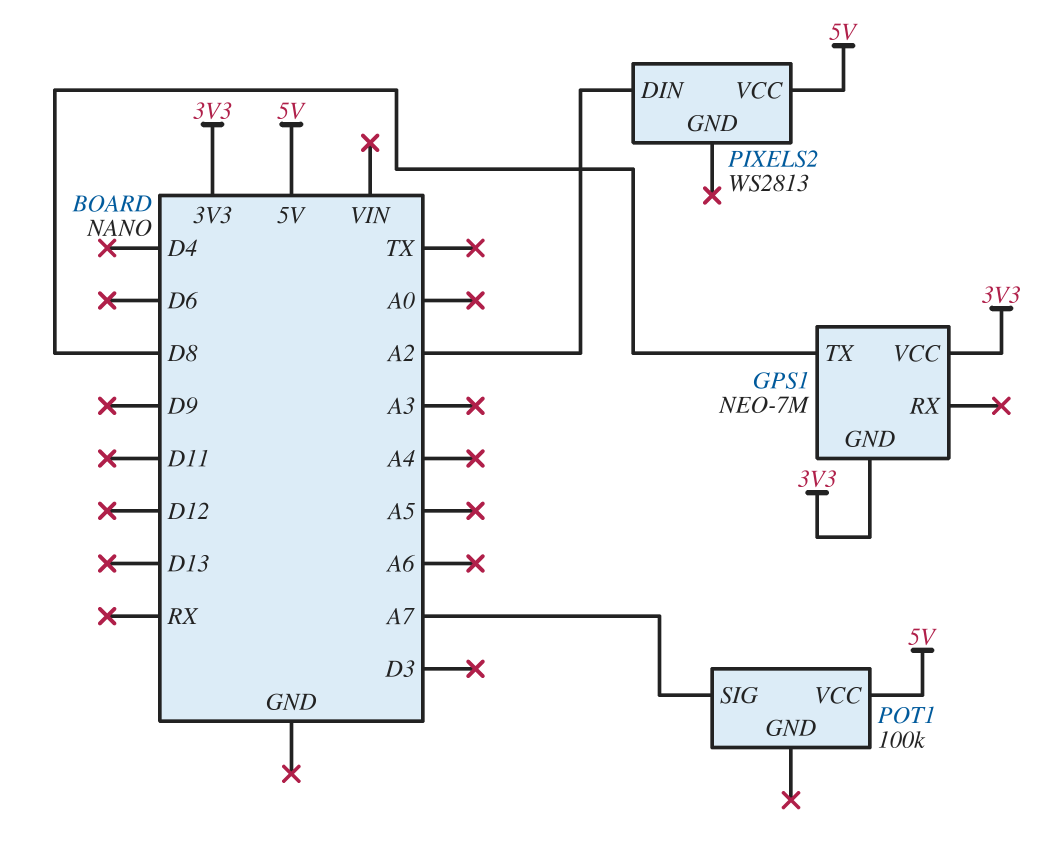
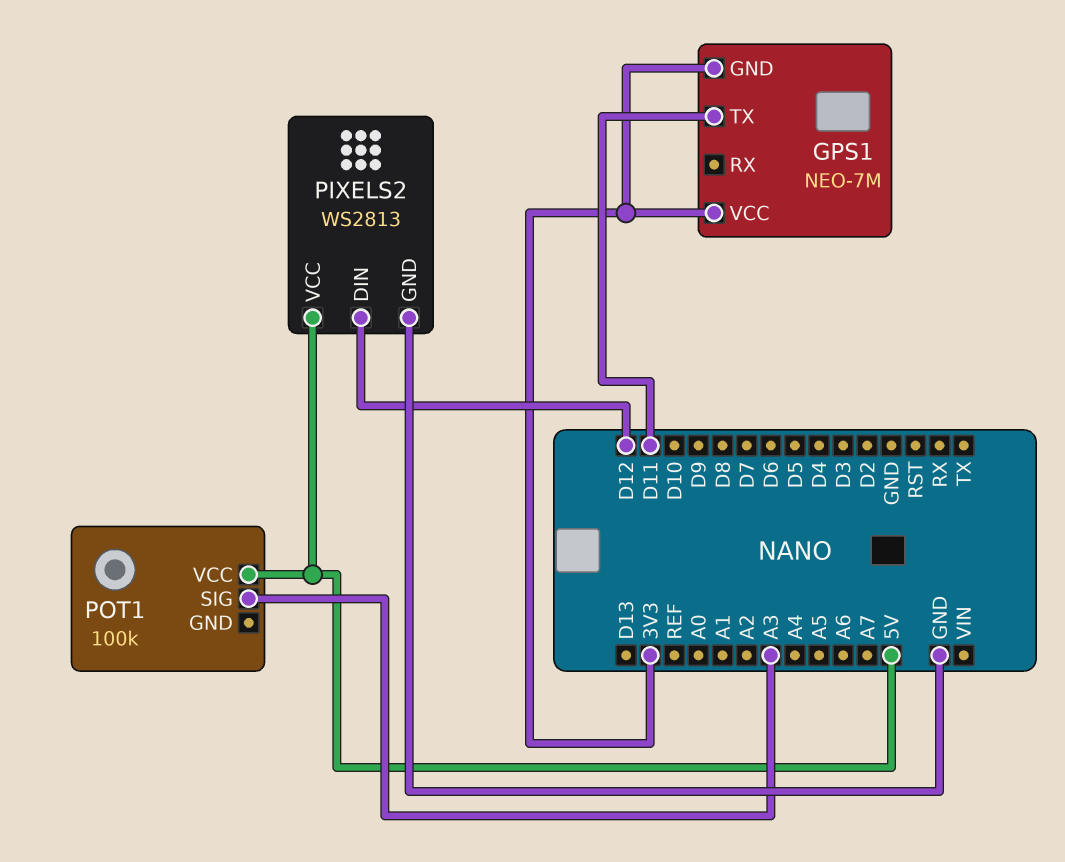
GPS1 pin TX: D8 -> D11
PIXELS2 pin DIN: A2 -> D12
PIXELS2 pin GND: none -> GND
POT1 pin SIG: A7 -> A3

